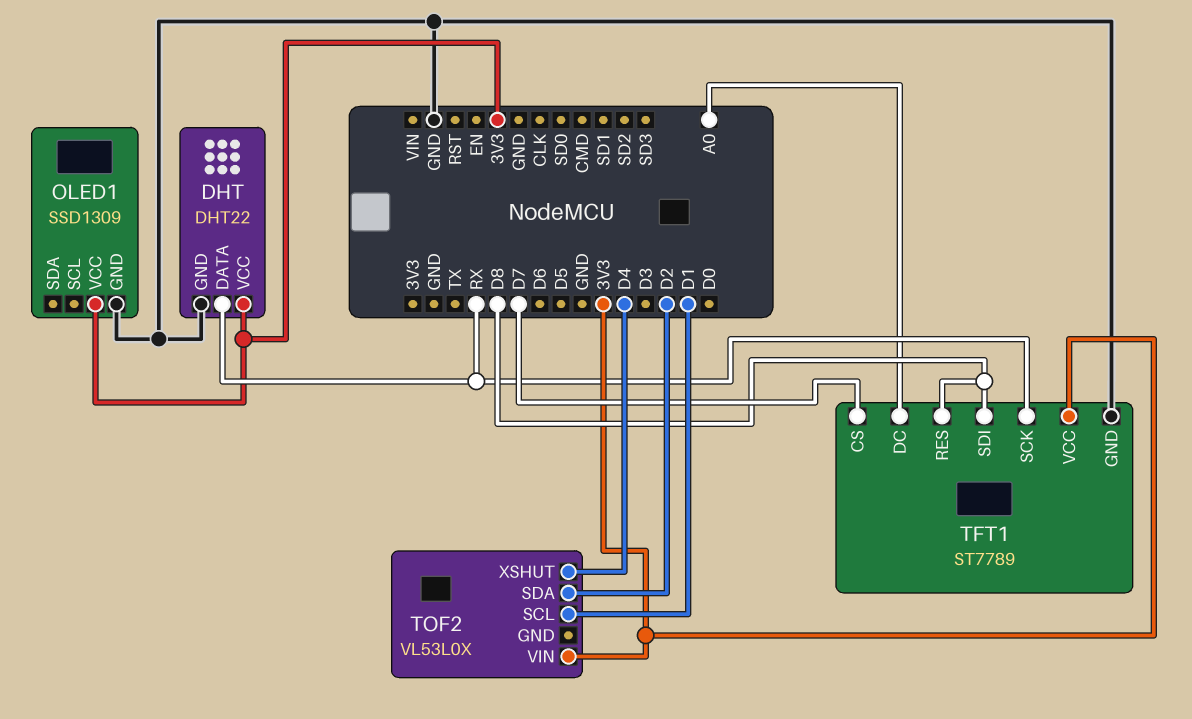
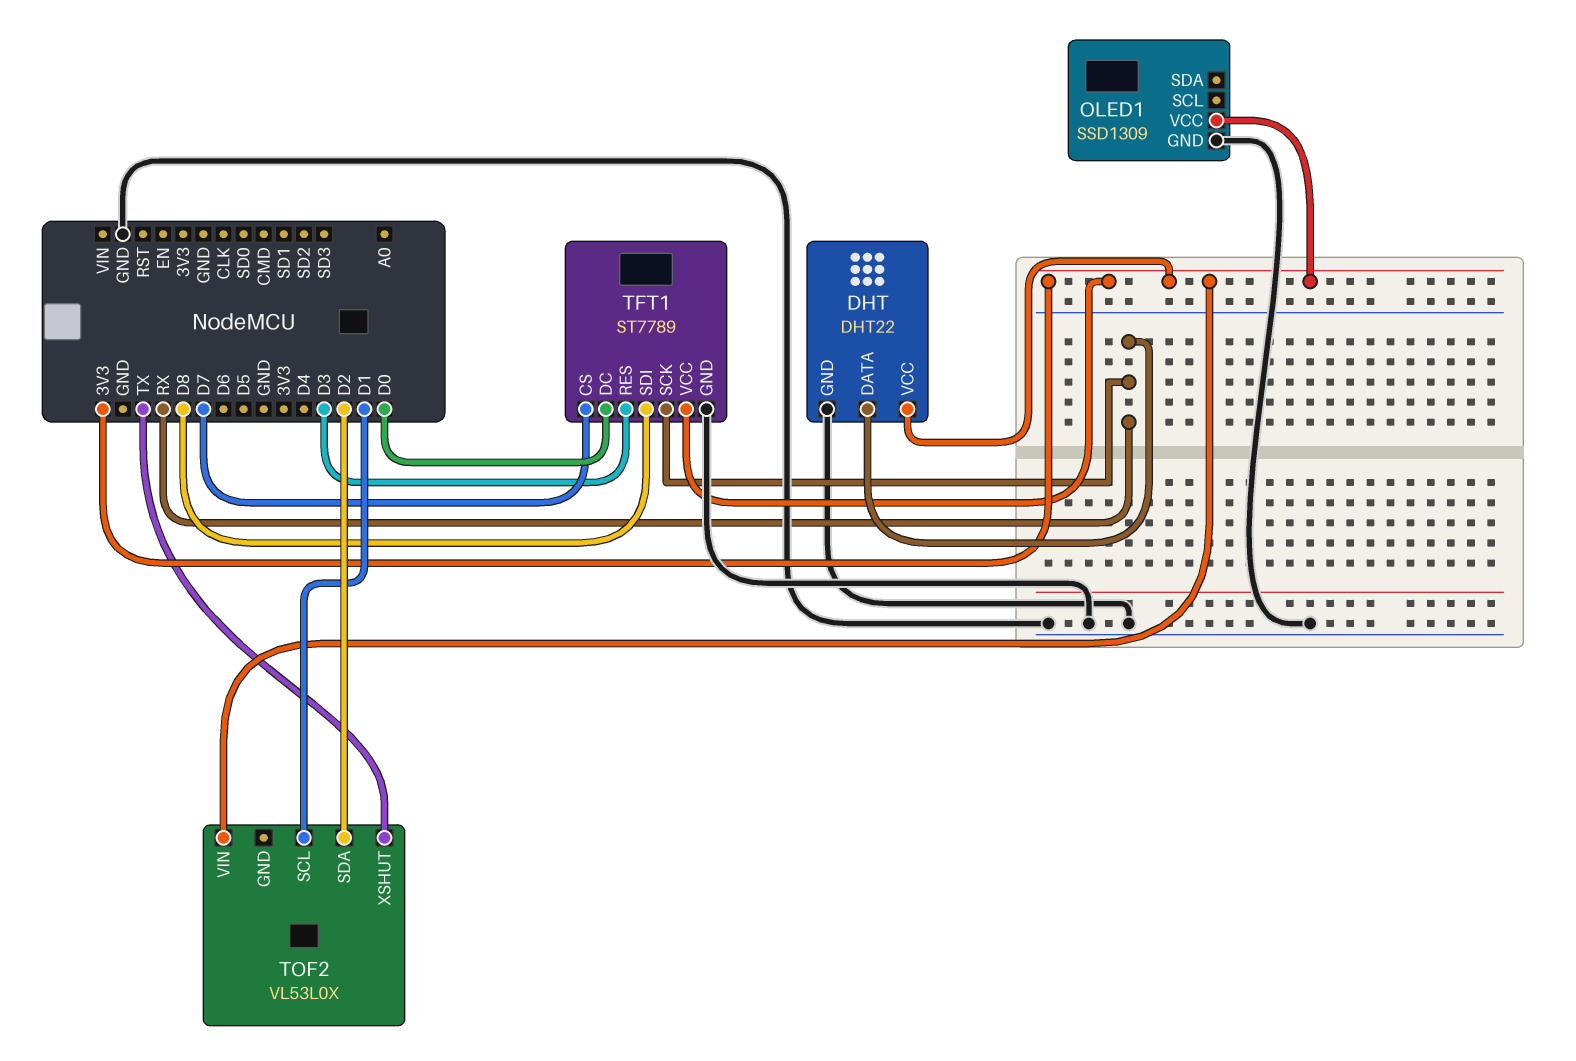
TFT1 pin DC: A0 -> D0
TFT1 pin RES: D8 -> D3
TOF2 pin XSHUT: D4 -> TX

